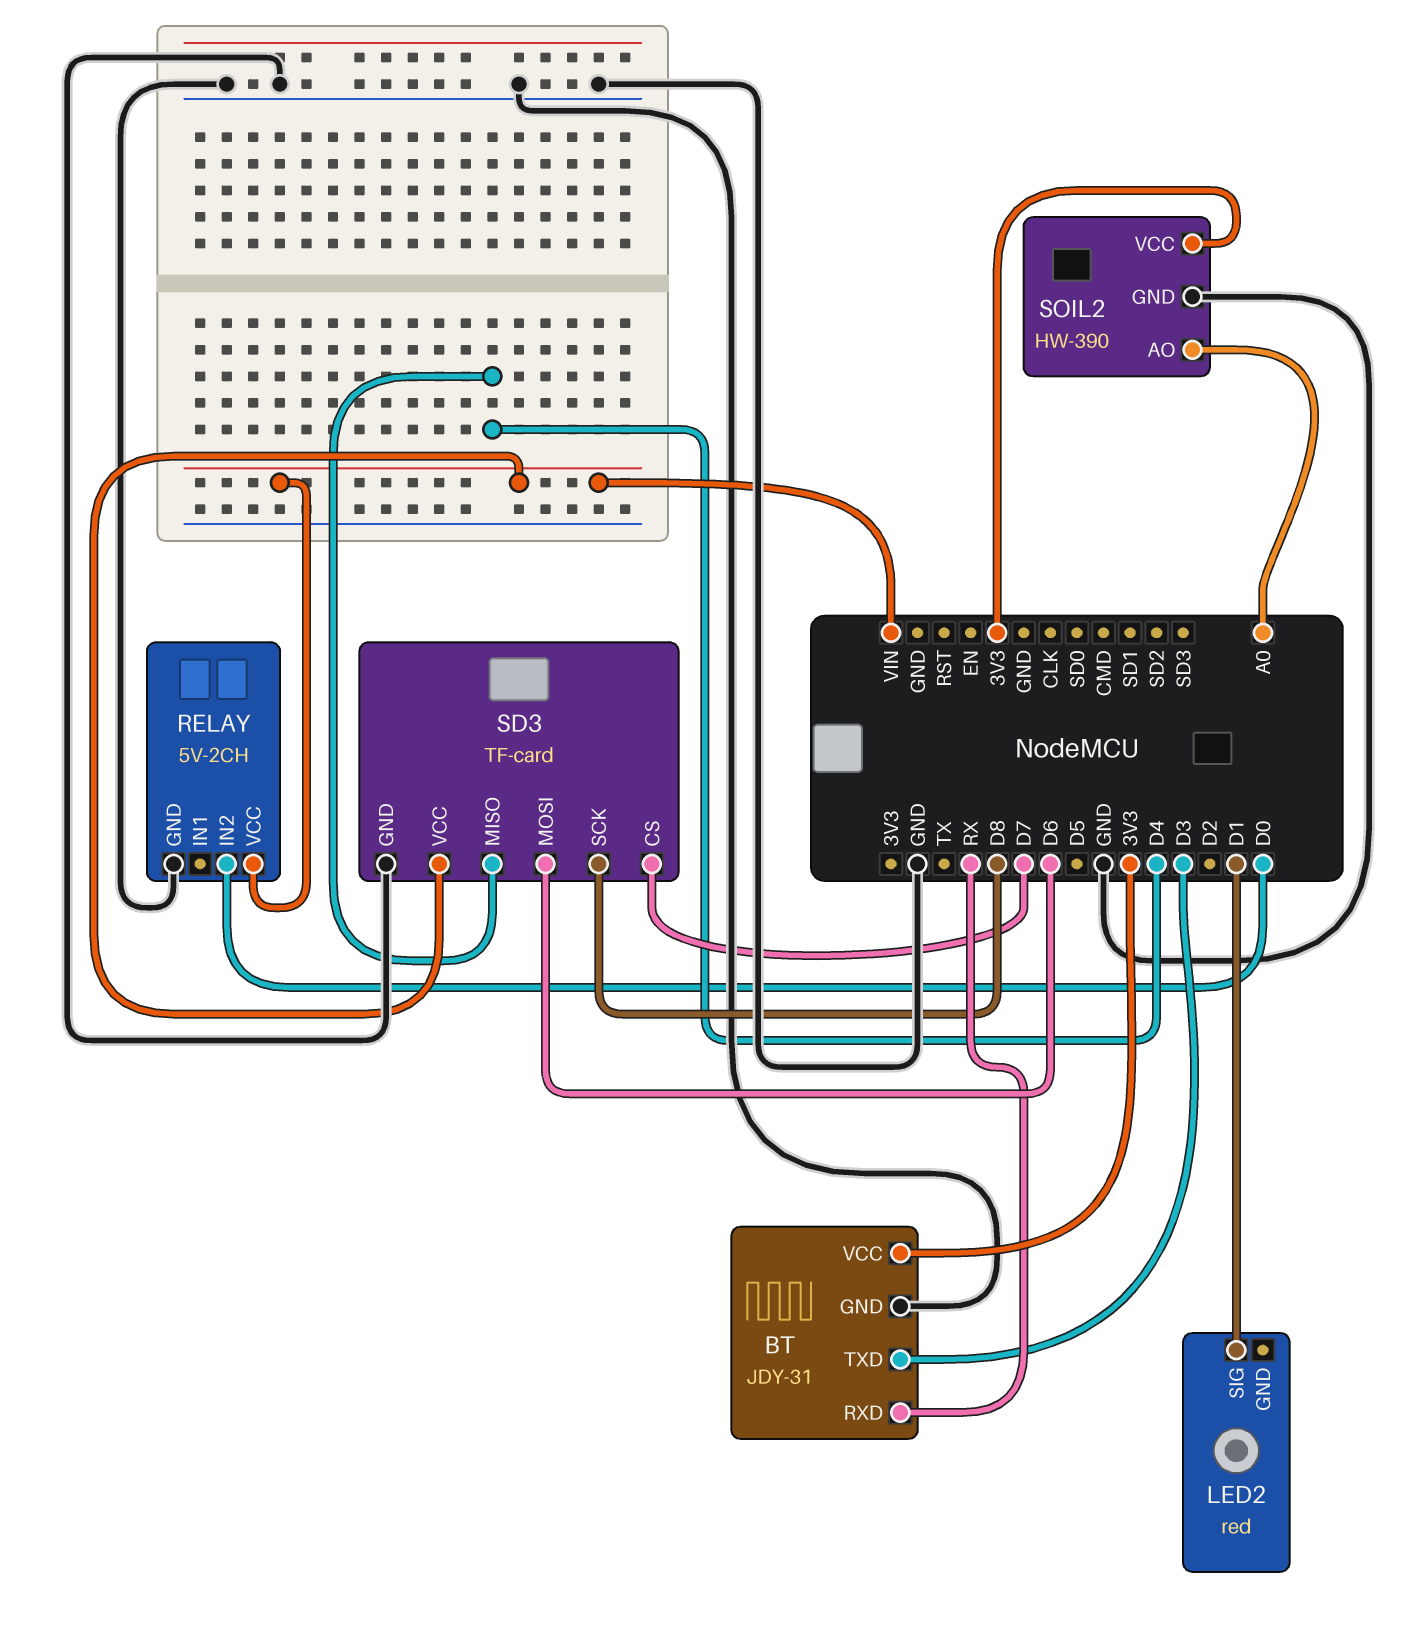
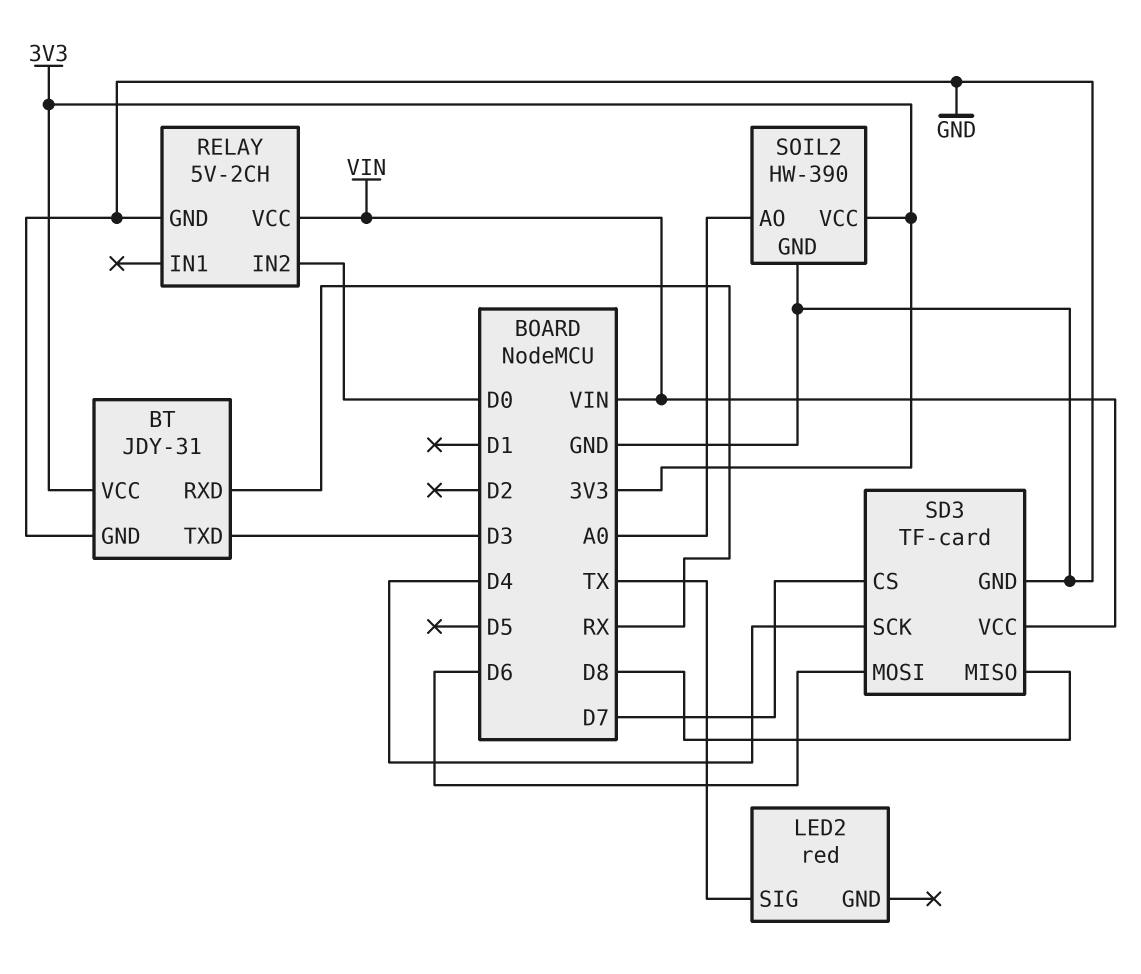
LED2 pin SIG: D1 -> TX
SD3 pin MISO: D4 -> D8
SD3 pin SCK: D8 -> D4

